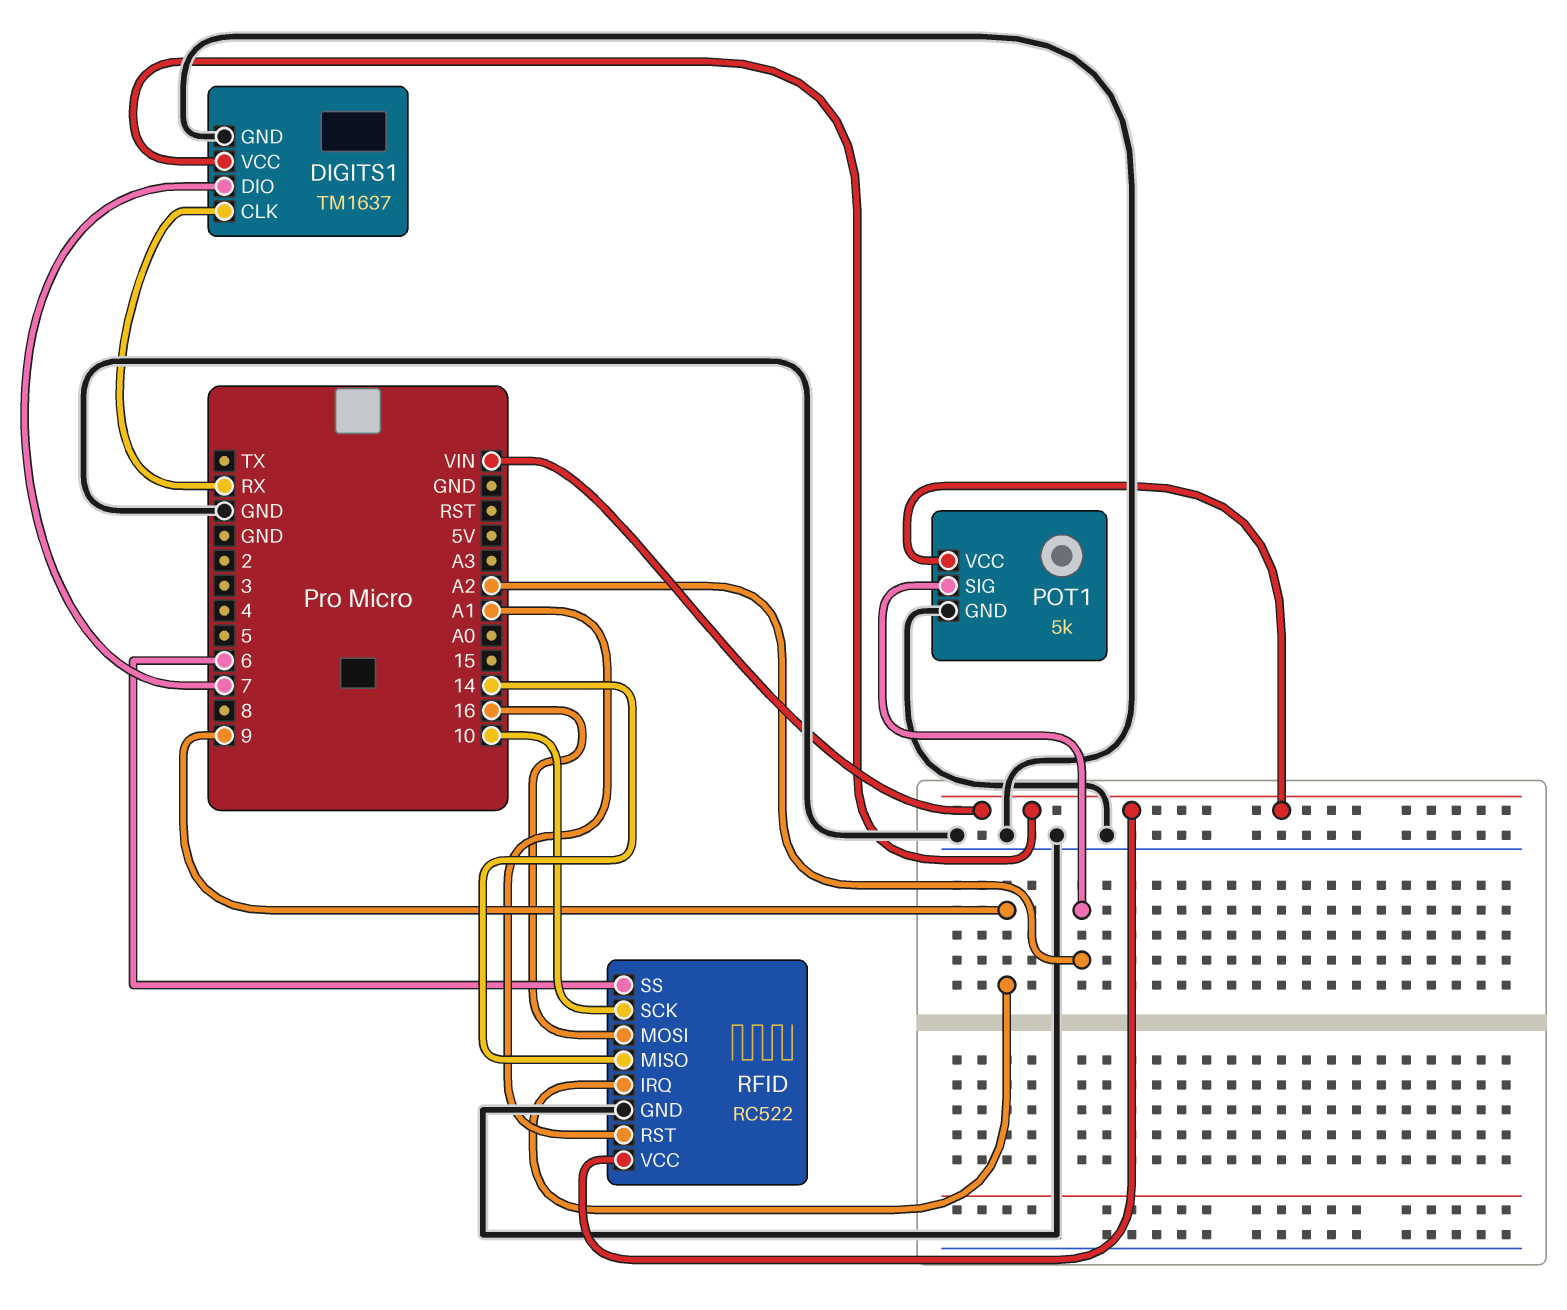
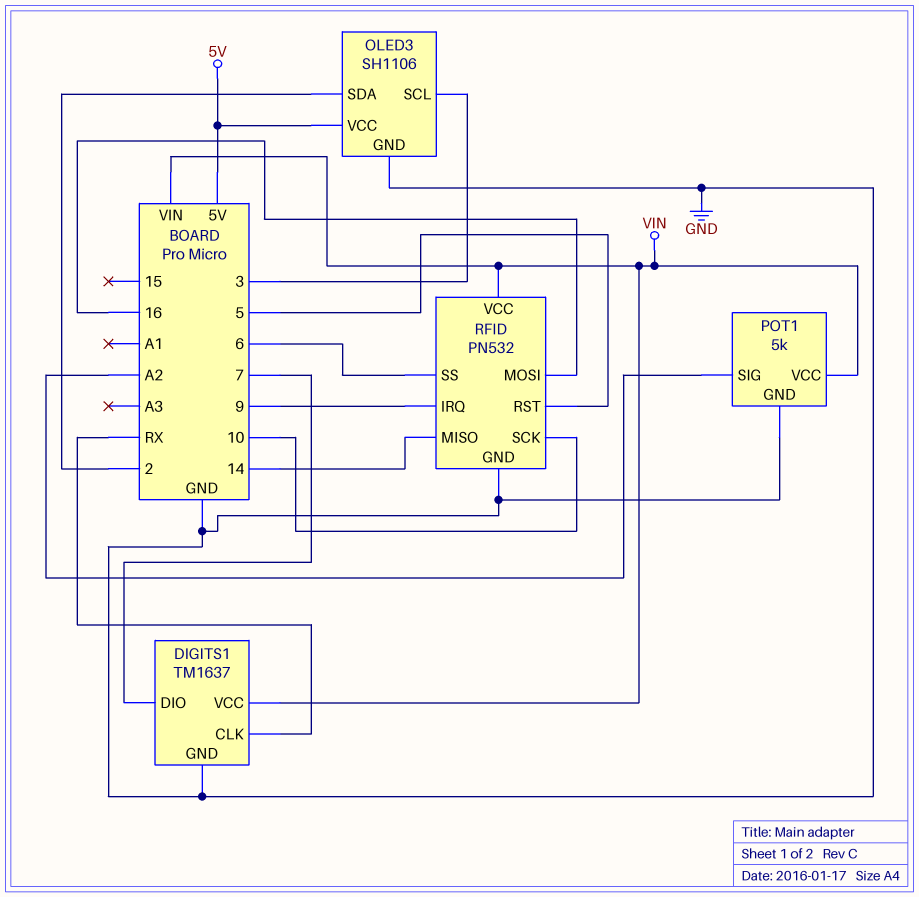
OLED3: none -> SH1106
OLED3 pin GND: none -> GND
OLED3 pin SCL: none -> 3
OLED3 pin SDA: none -> 2
OLED3 pin VCC: none -> 5V
RFID: RC522 -> PN532
RFID pin RST: A1 -> 5

